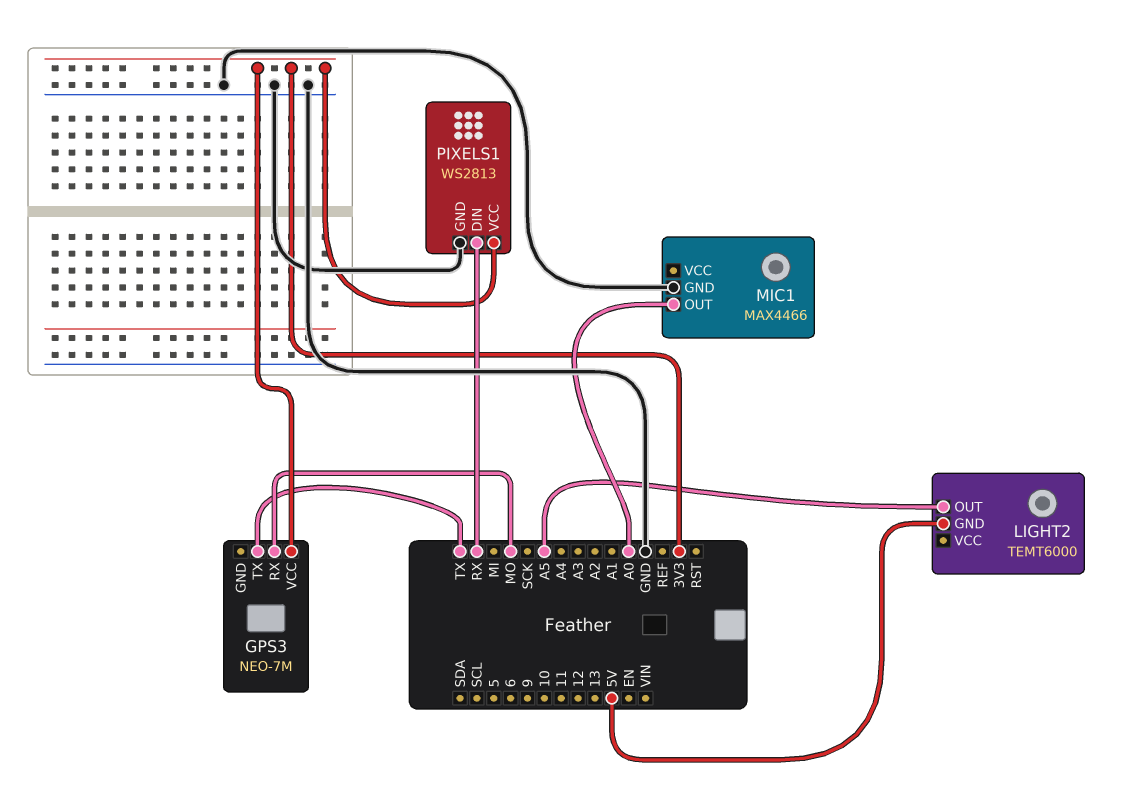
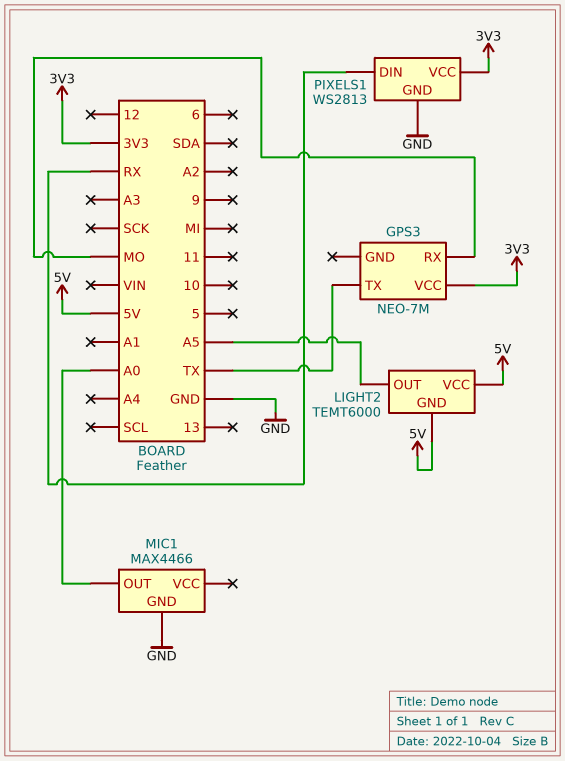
LIGHT2 pin VCC: none -> 5V

